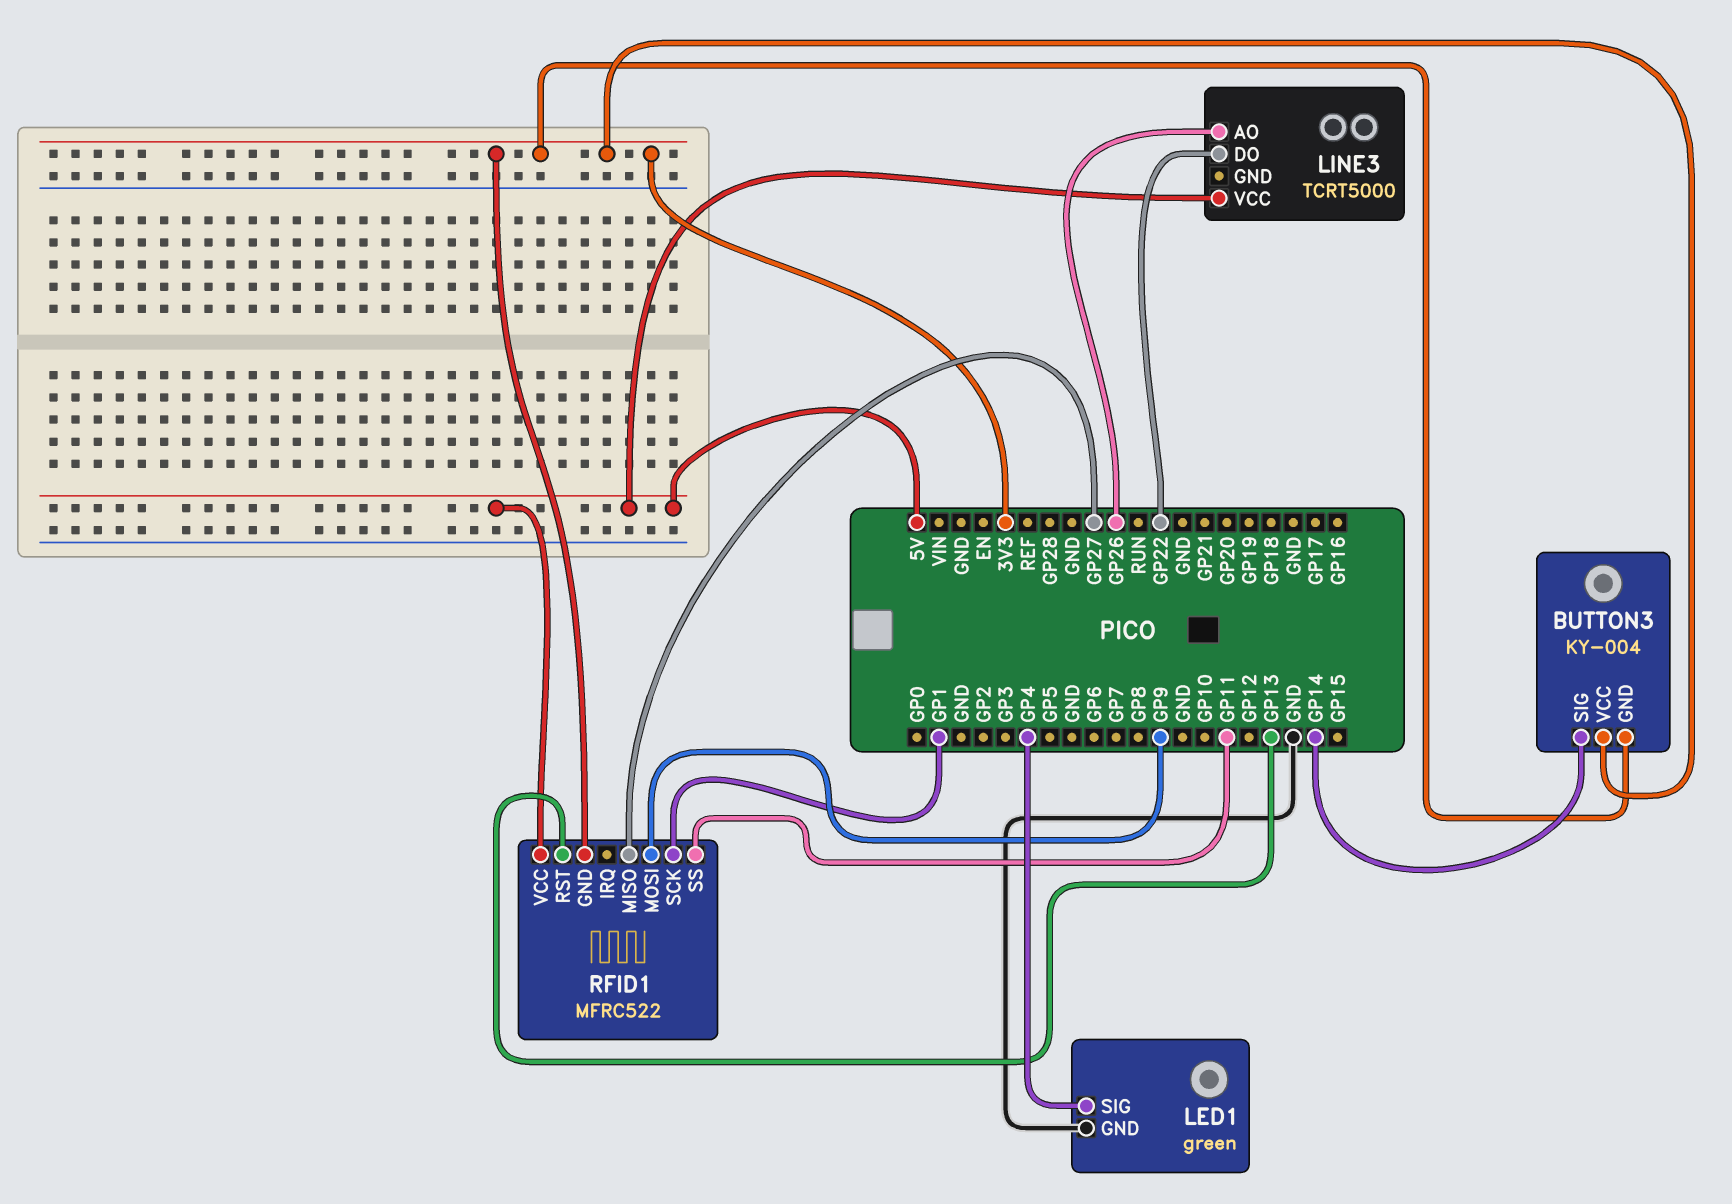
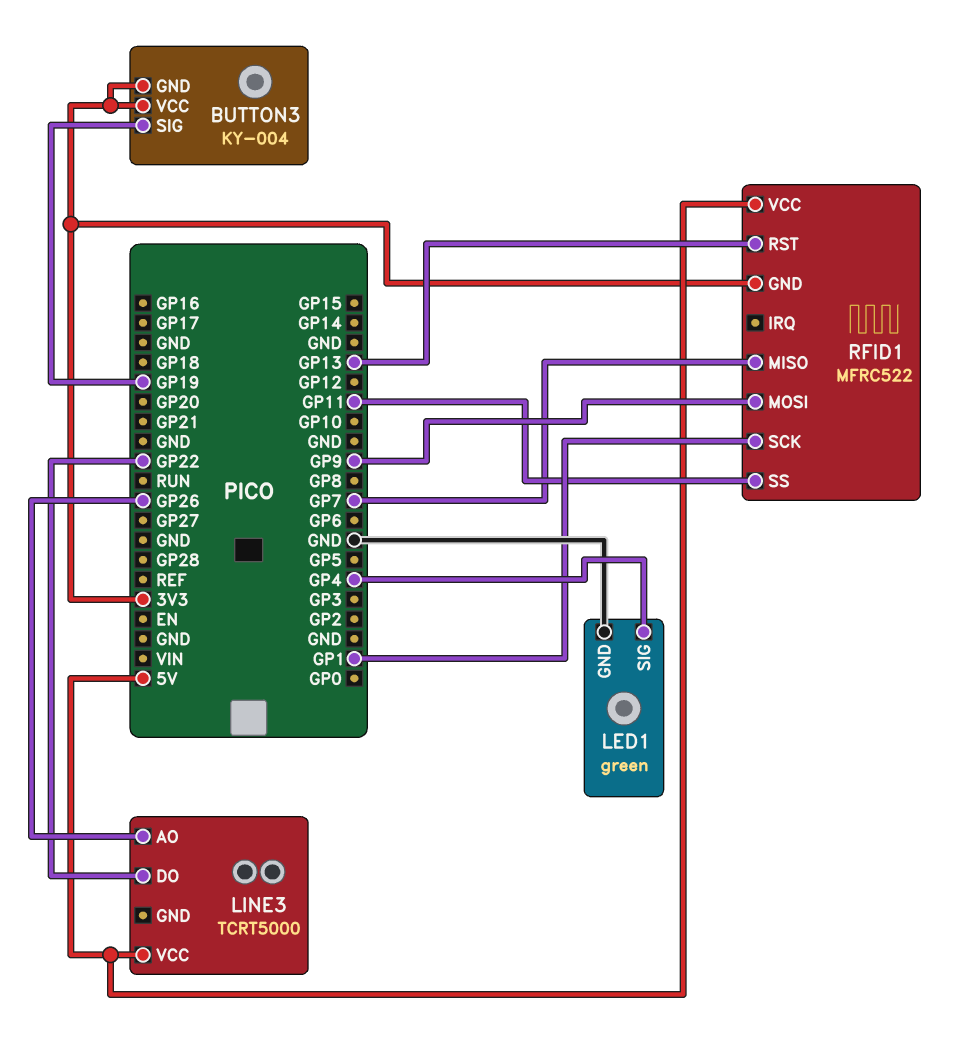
BUTTON3 pin SIG: GP14 -> GP19
RFID1 pin MISO: GP27 -> GP7

